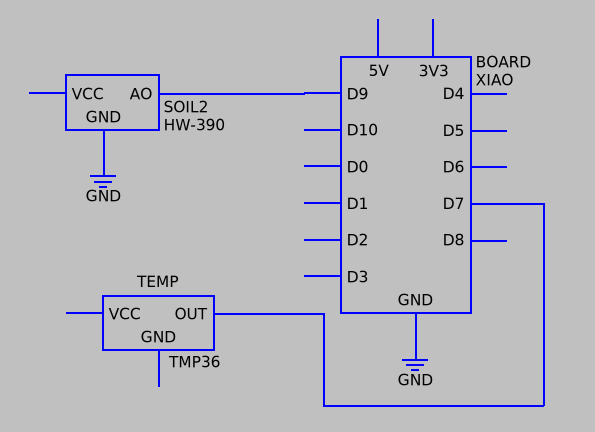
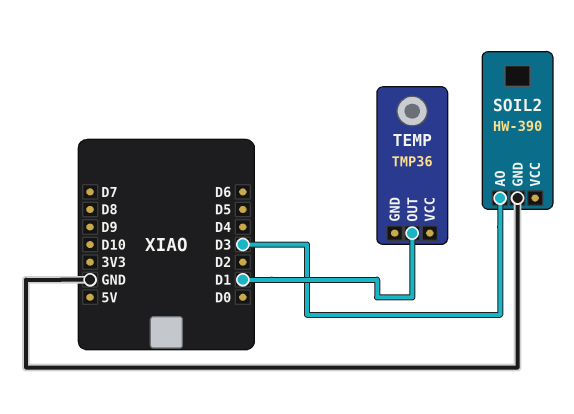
SOIL2 pin AO: D9 -> D3
TEMP pin OUT: D7 -> D1

